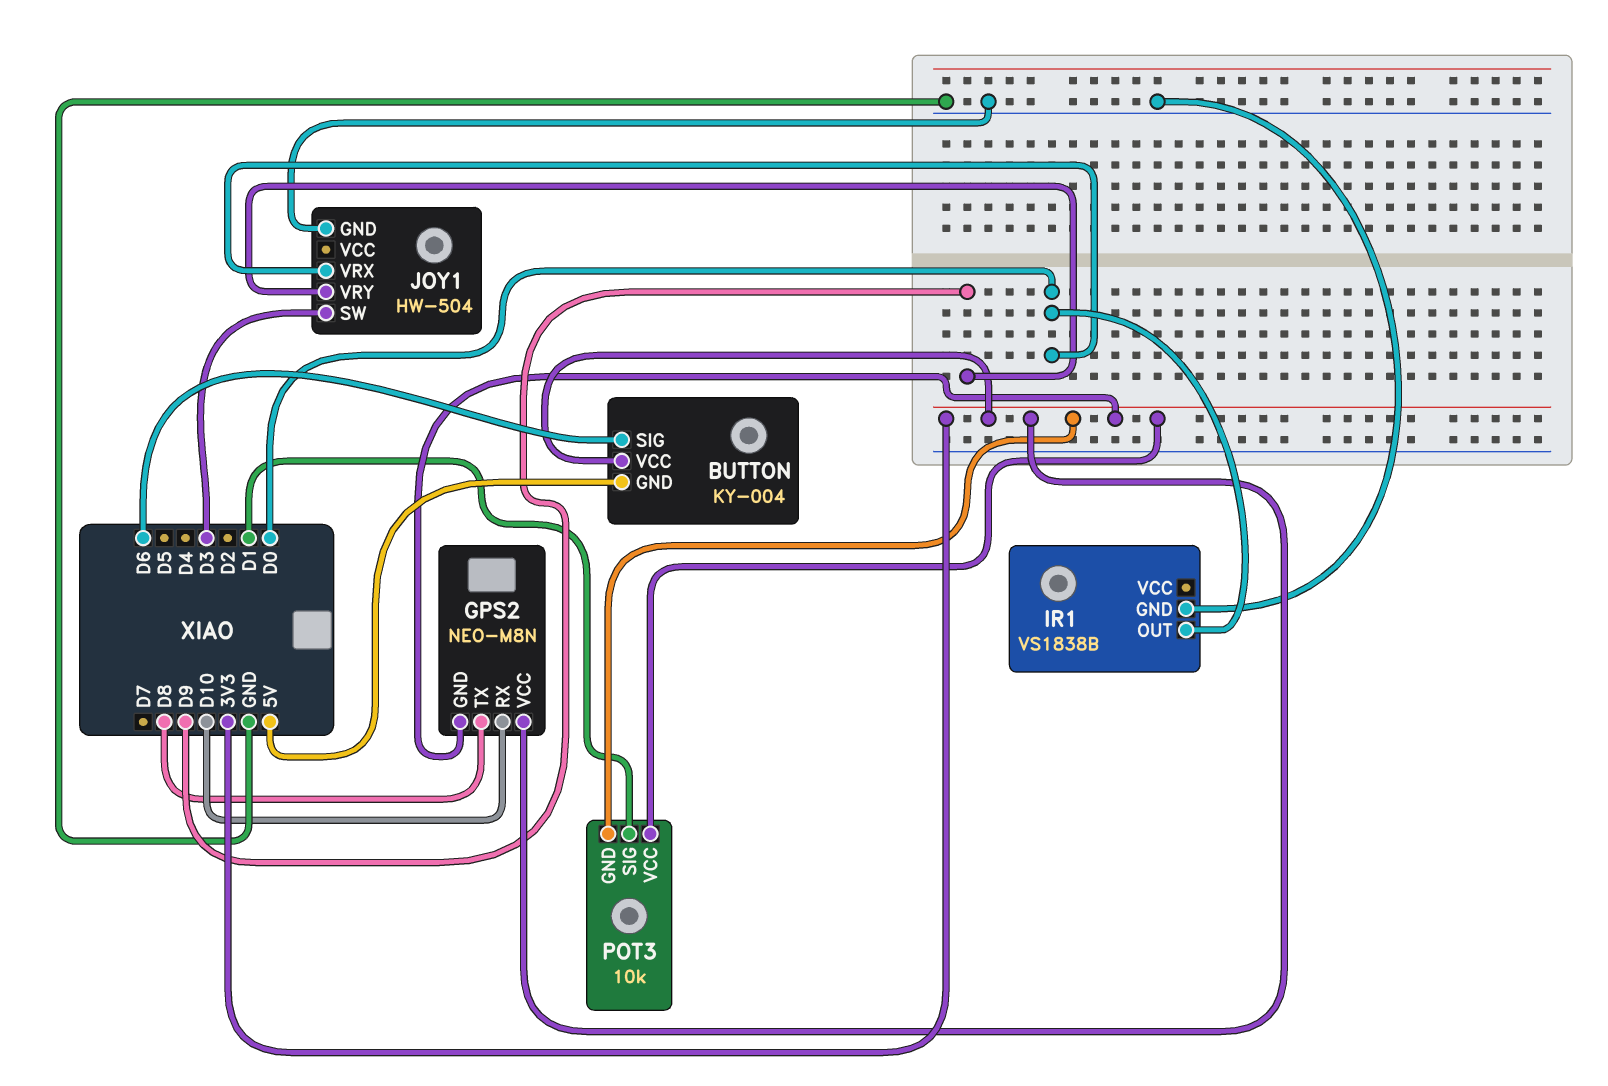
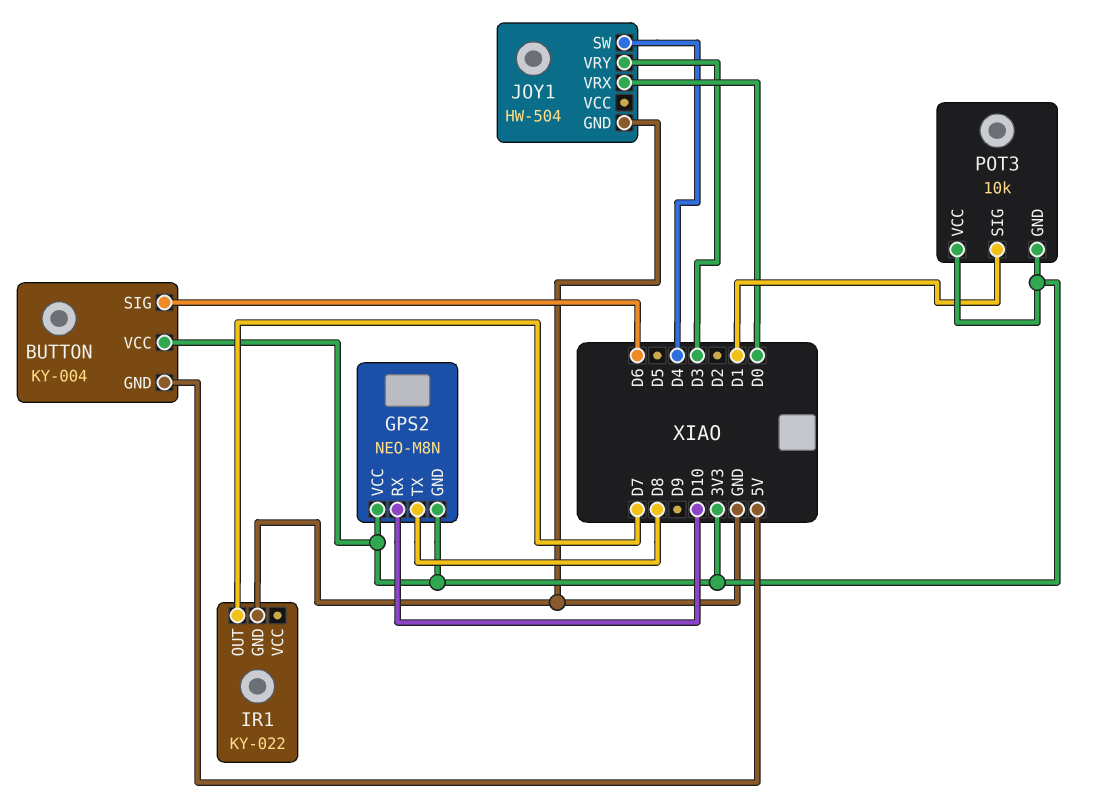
IR1: VS1838B -> KY-022
IR1 pin OUT: D0 -> D7
JOY1 pin SW: D3 -> D4
JOY1 pin VRY: D9 -> D3

